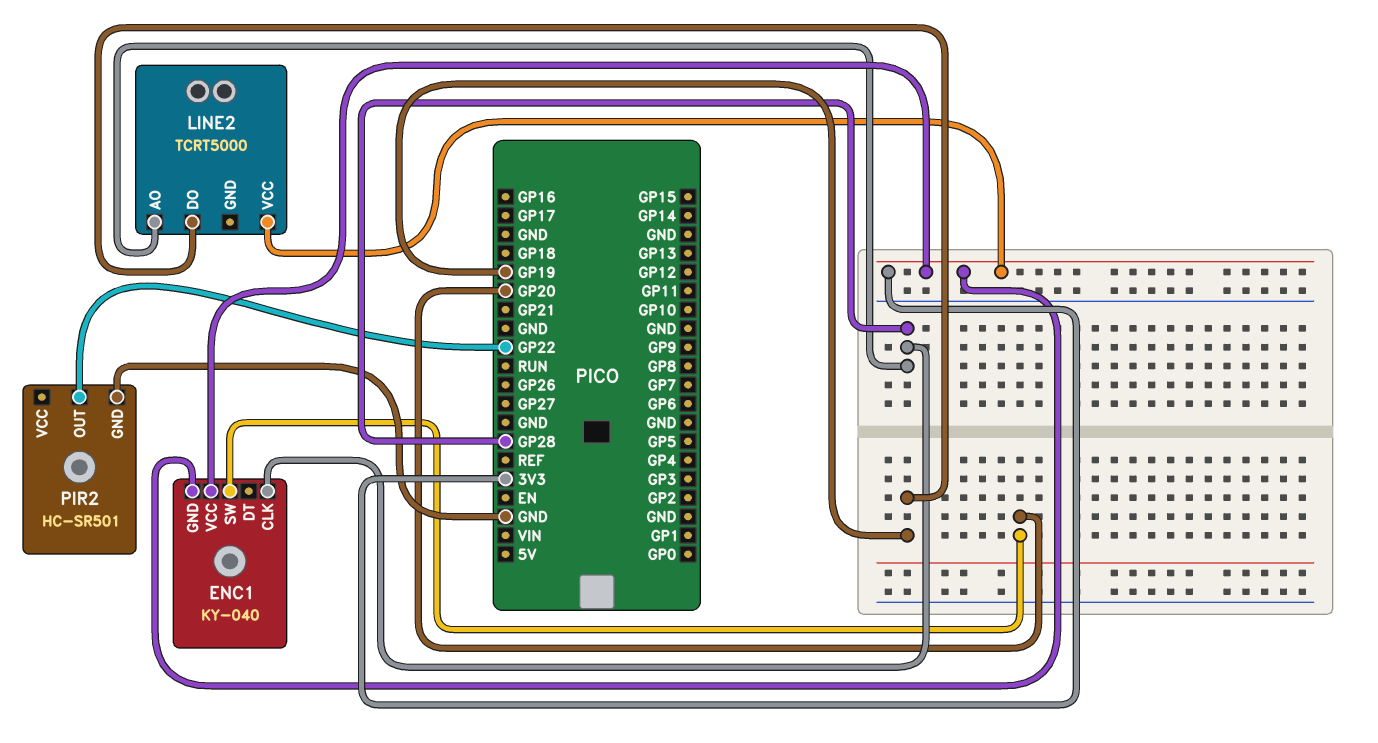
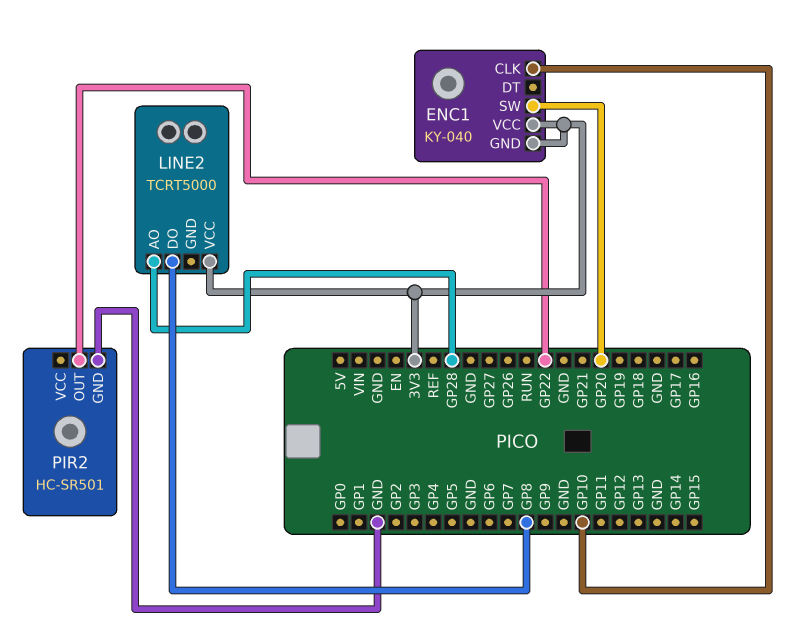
ENC1 pin CLK: GP28 -> GP10
LINE2 pin DO: GP19 -> GP8

